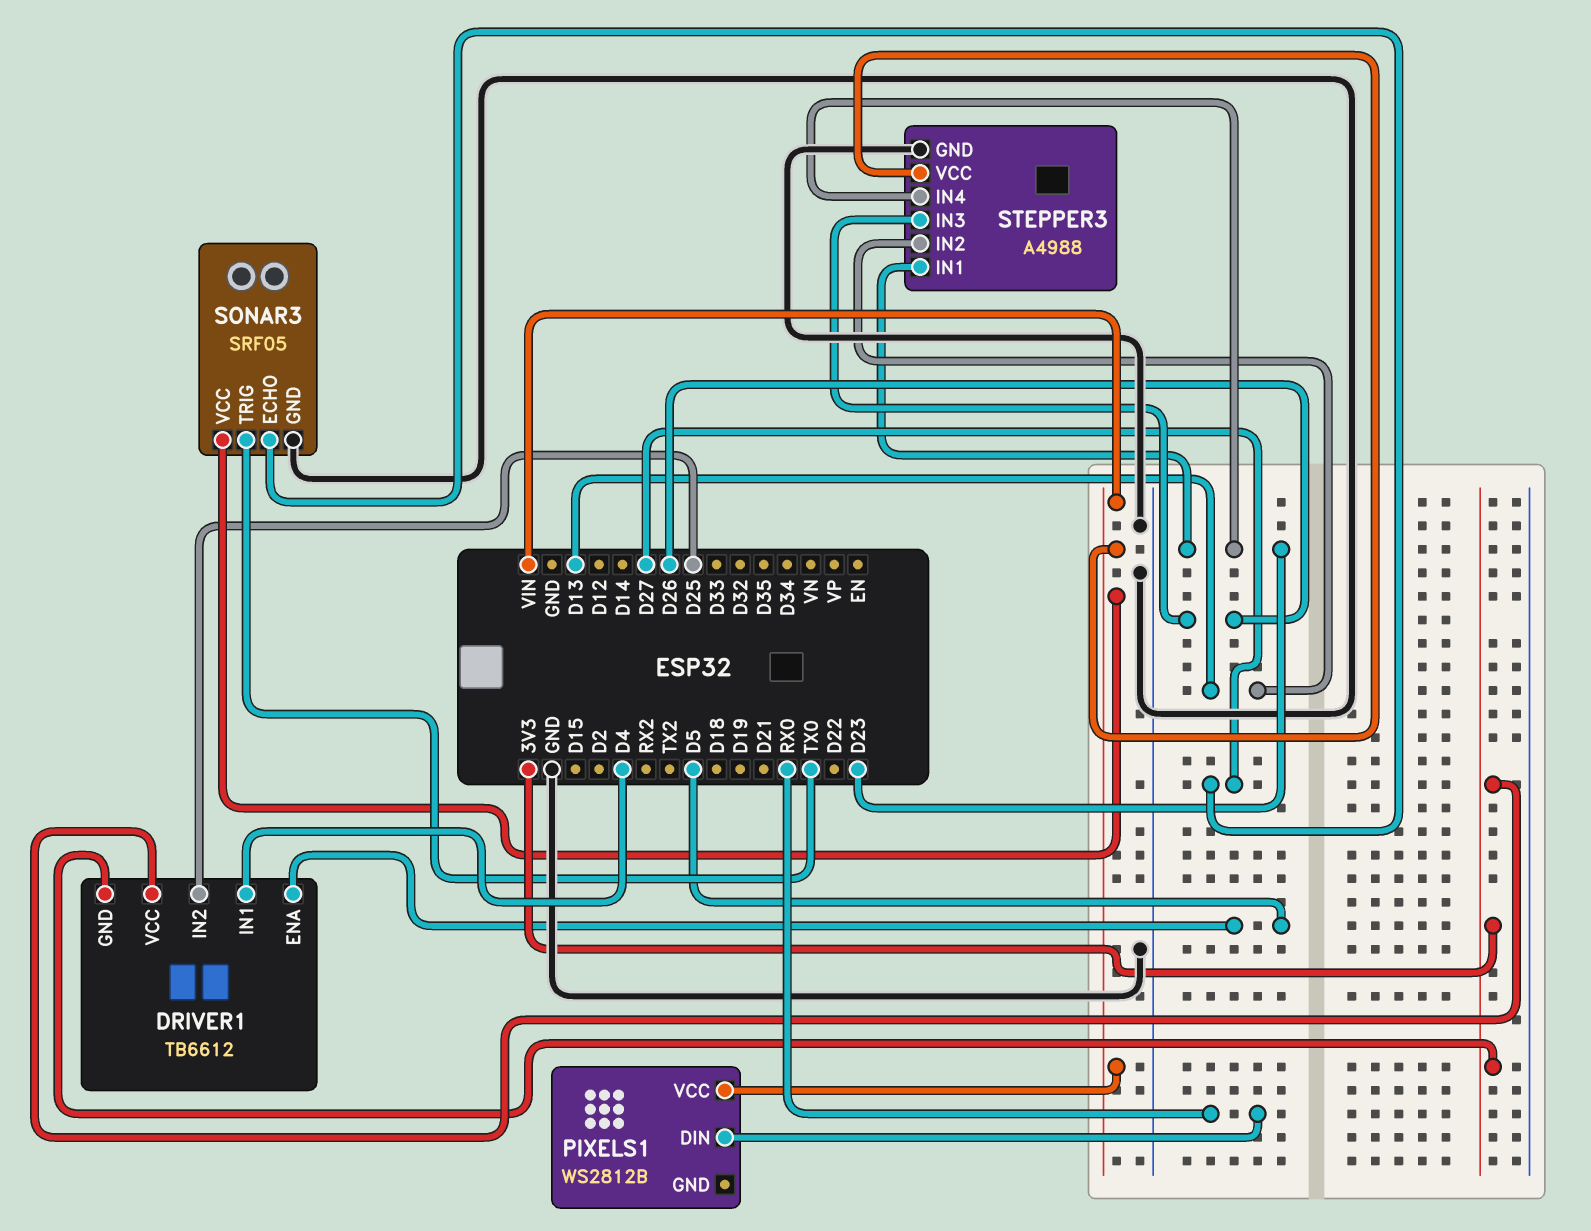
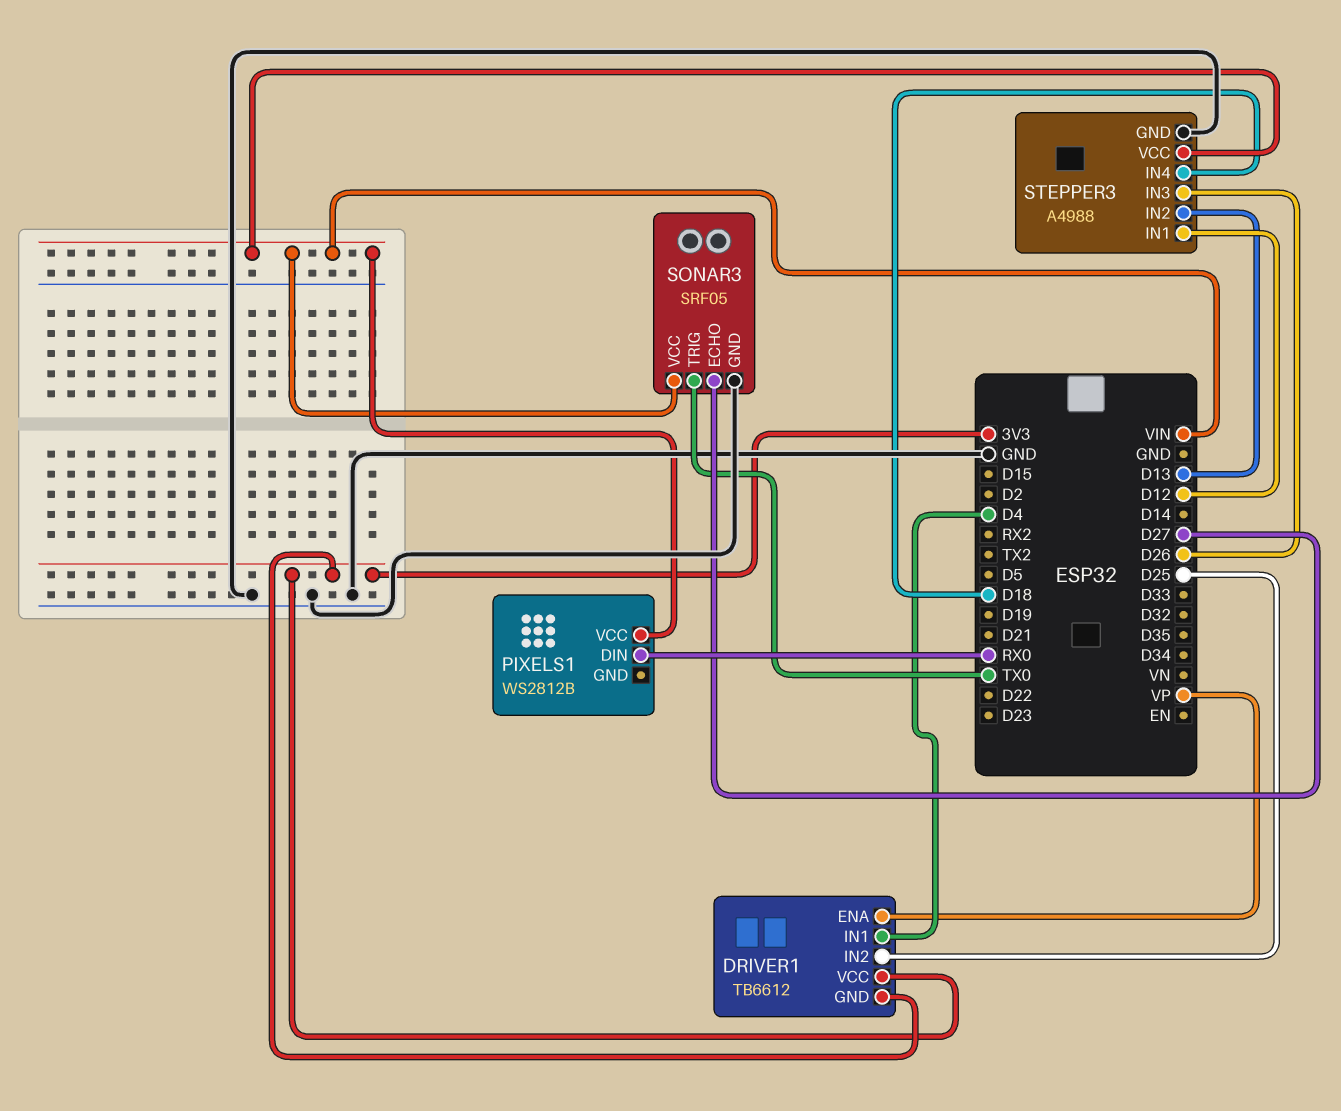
DRIVER1 pin ENA: D5 -> VP
STEPPER3 pin IN1: D23 -> D12
STEPPER3 pin IN4: D23 -> D18

